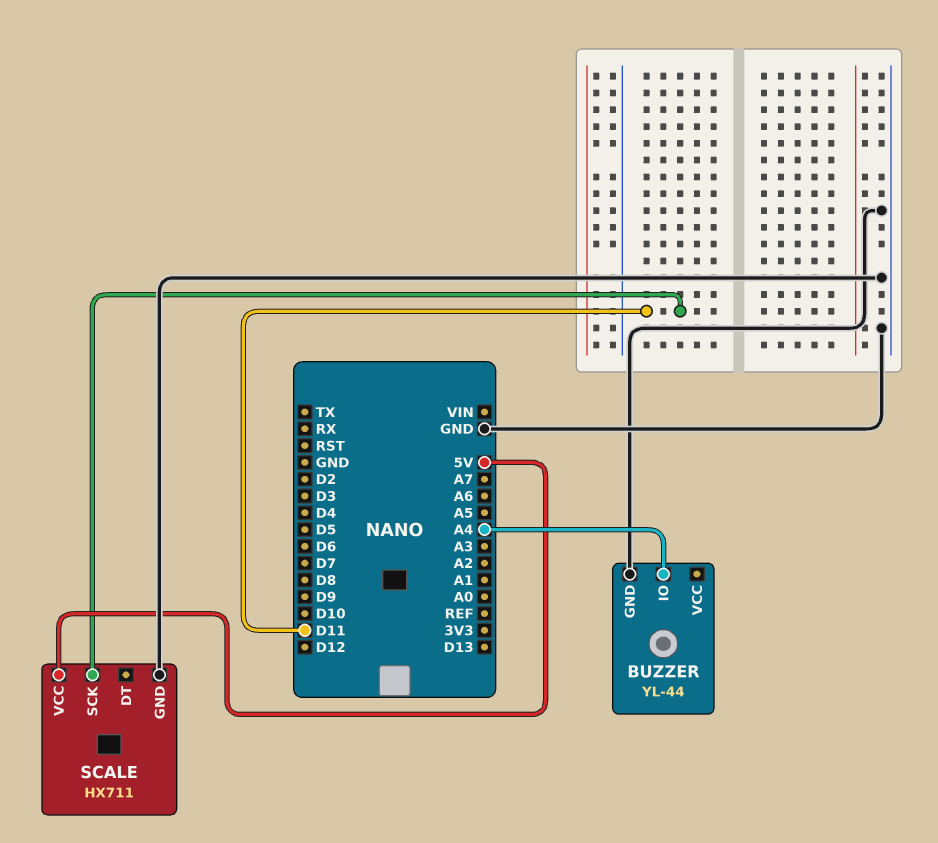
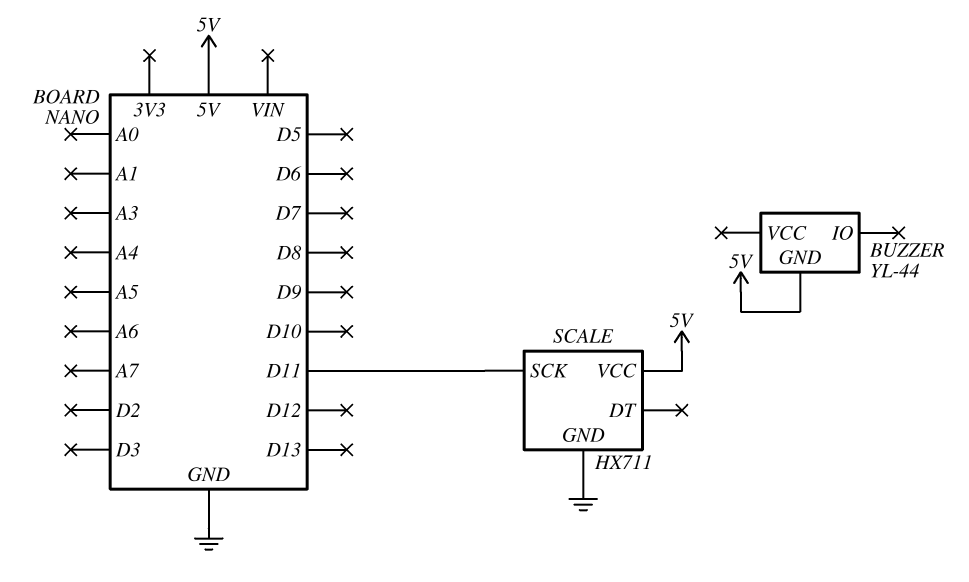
BUZZER pin GND: GND -> 5V
BUZZER pin IO: A4 -> none

